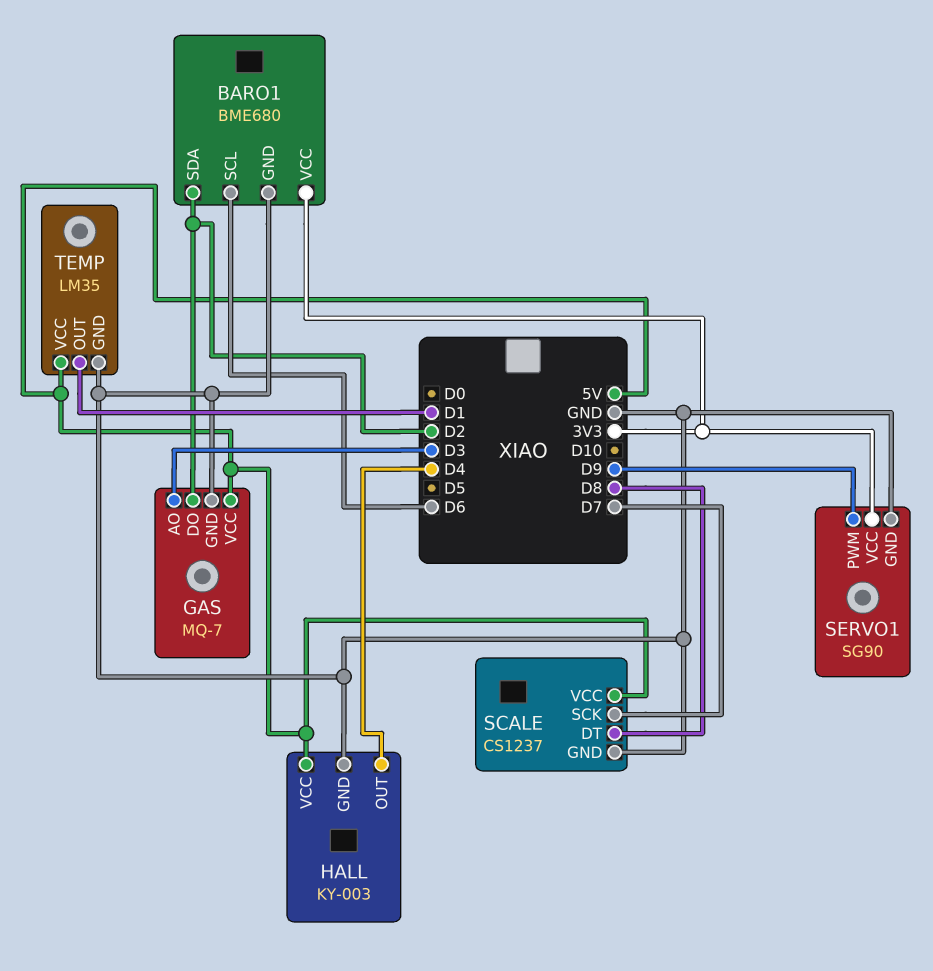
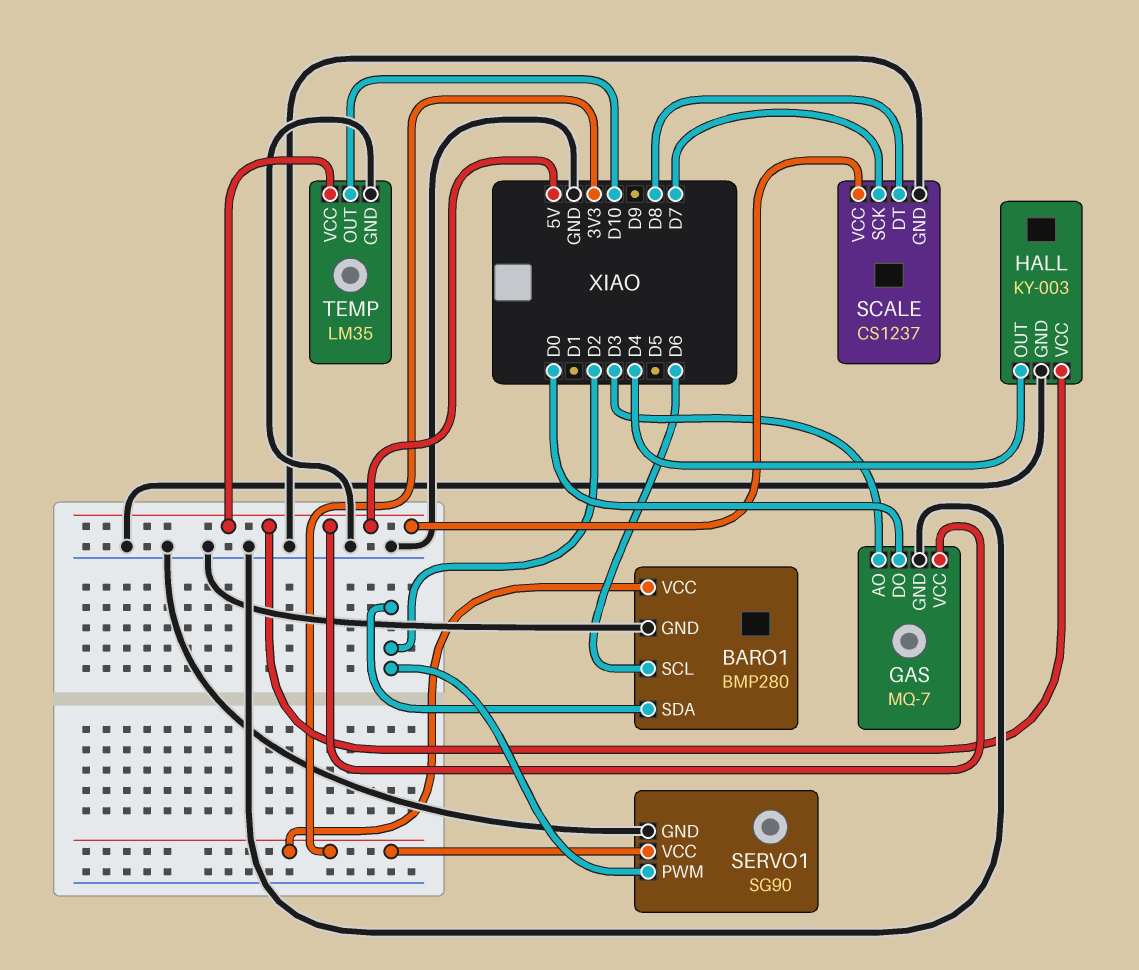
BARO1: BME680 -> BMP280
GAS pin DO: D2 -> D0
SERVO1 pin PWM: D9 -> D2
TEMP pin OUT: D1 -> D10

